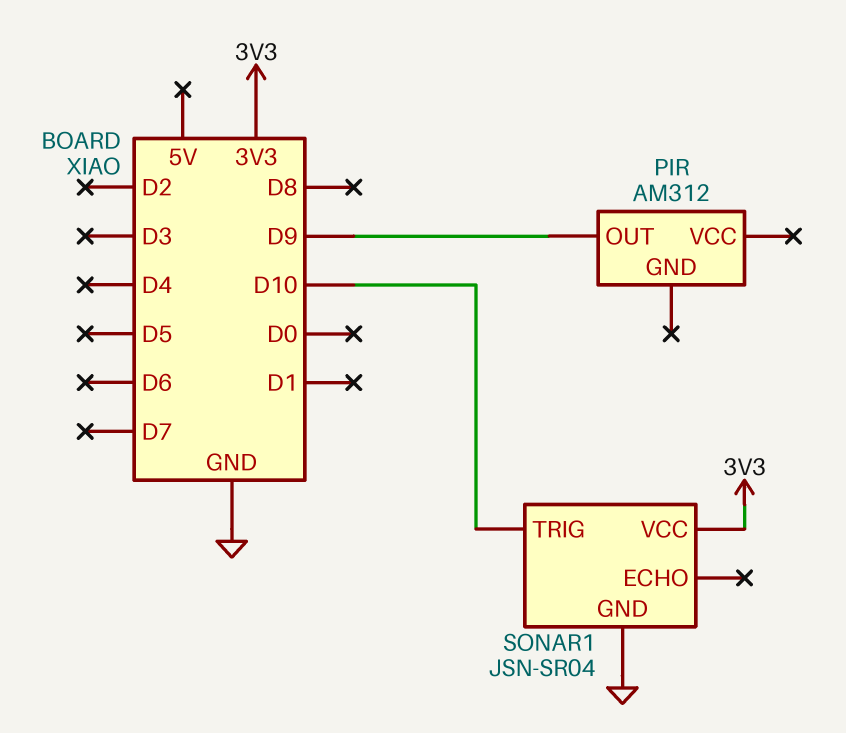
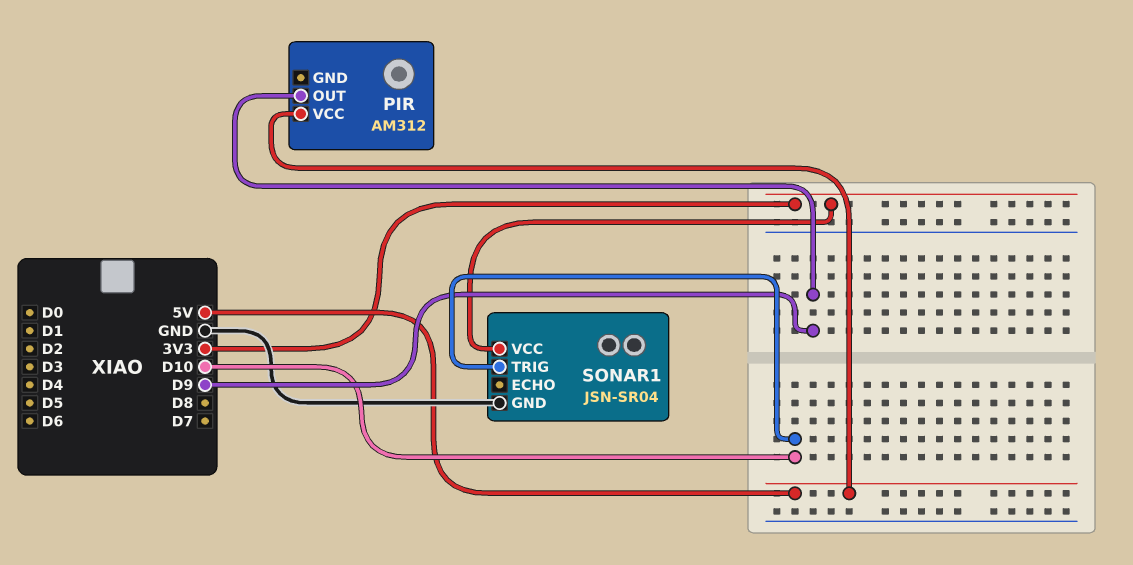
PIR pin VCC: none -> 5V

